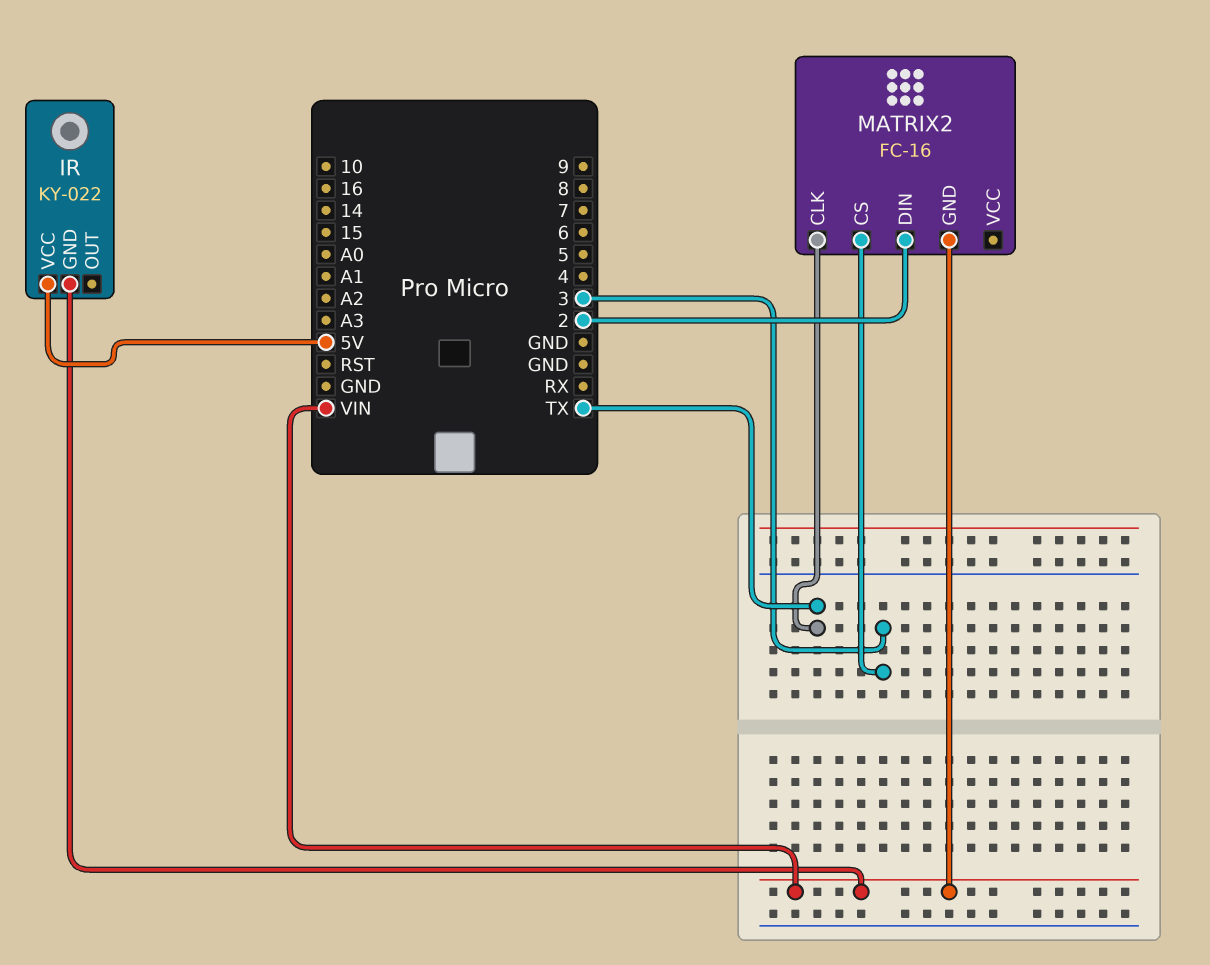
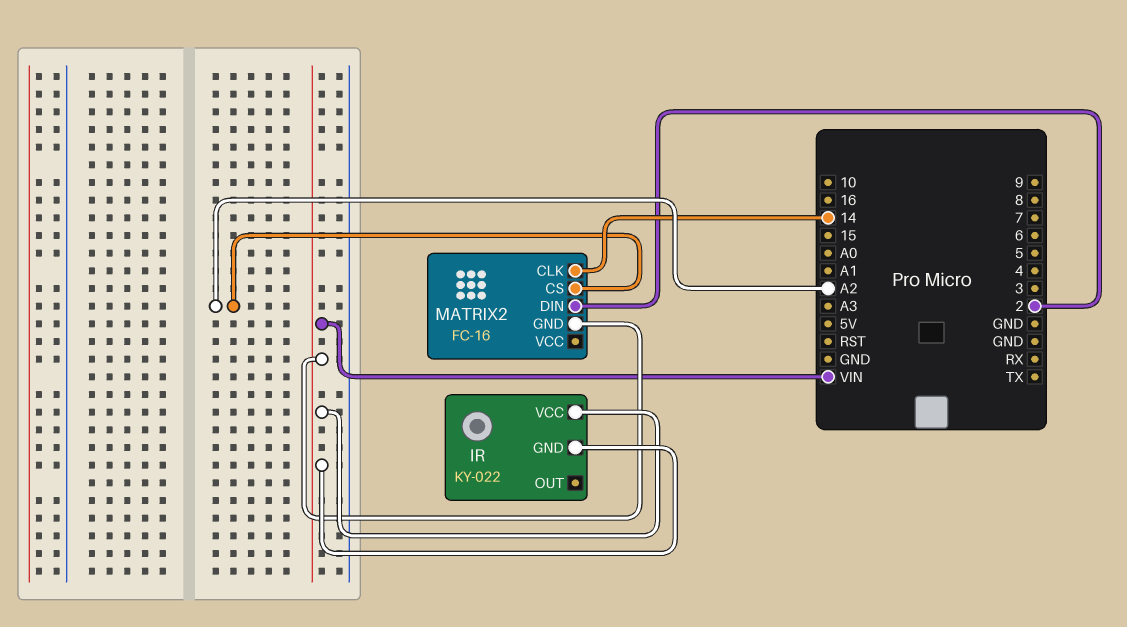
IR pin VCC: 5V -> VIN
MATRIX2 pin CLK: TX -> 14
MATRIX2 pin CS: 3 -> A2

